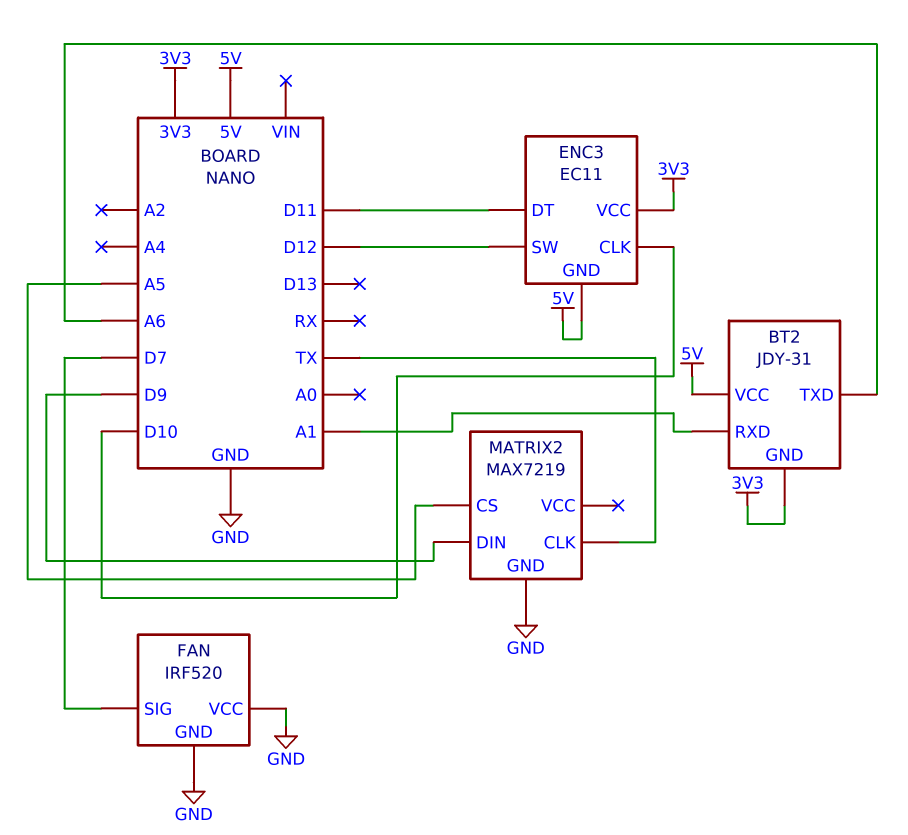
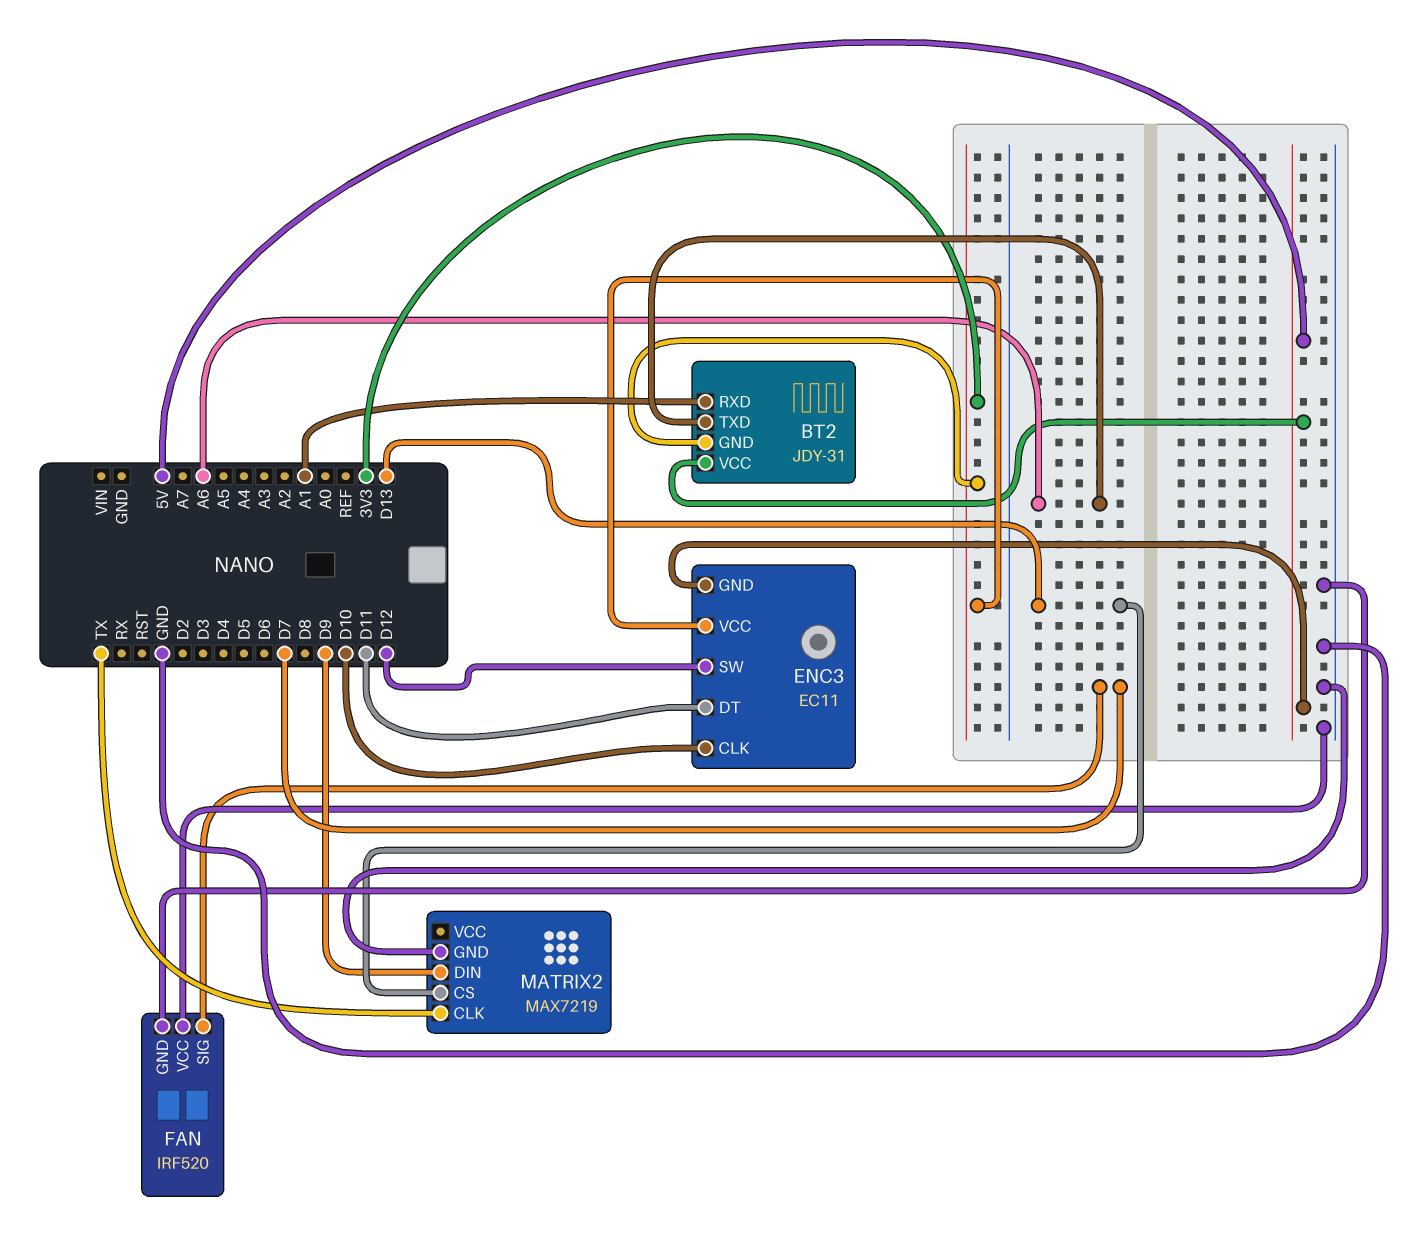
MATRIX2 pin CS: A5 -> D13

